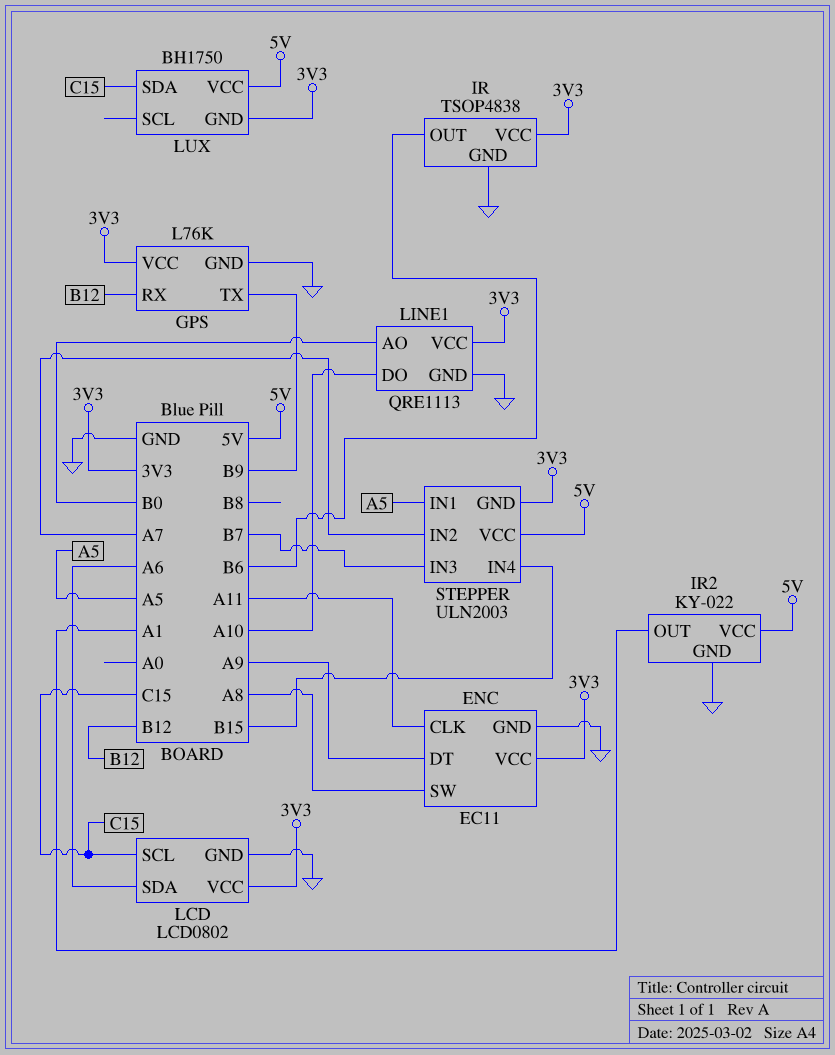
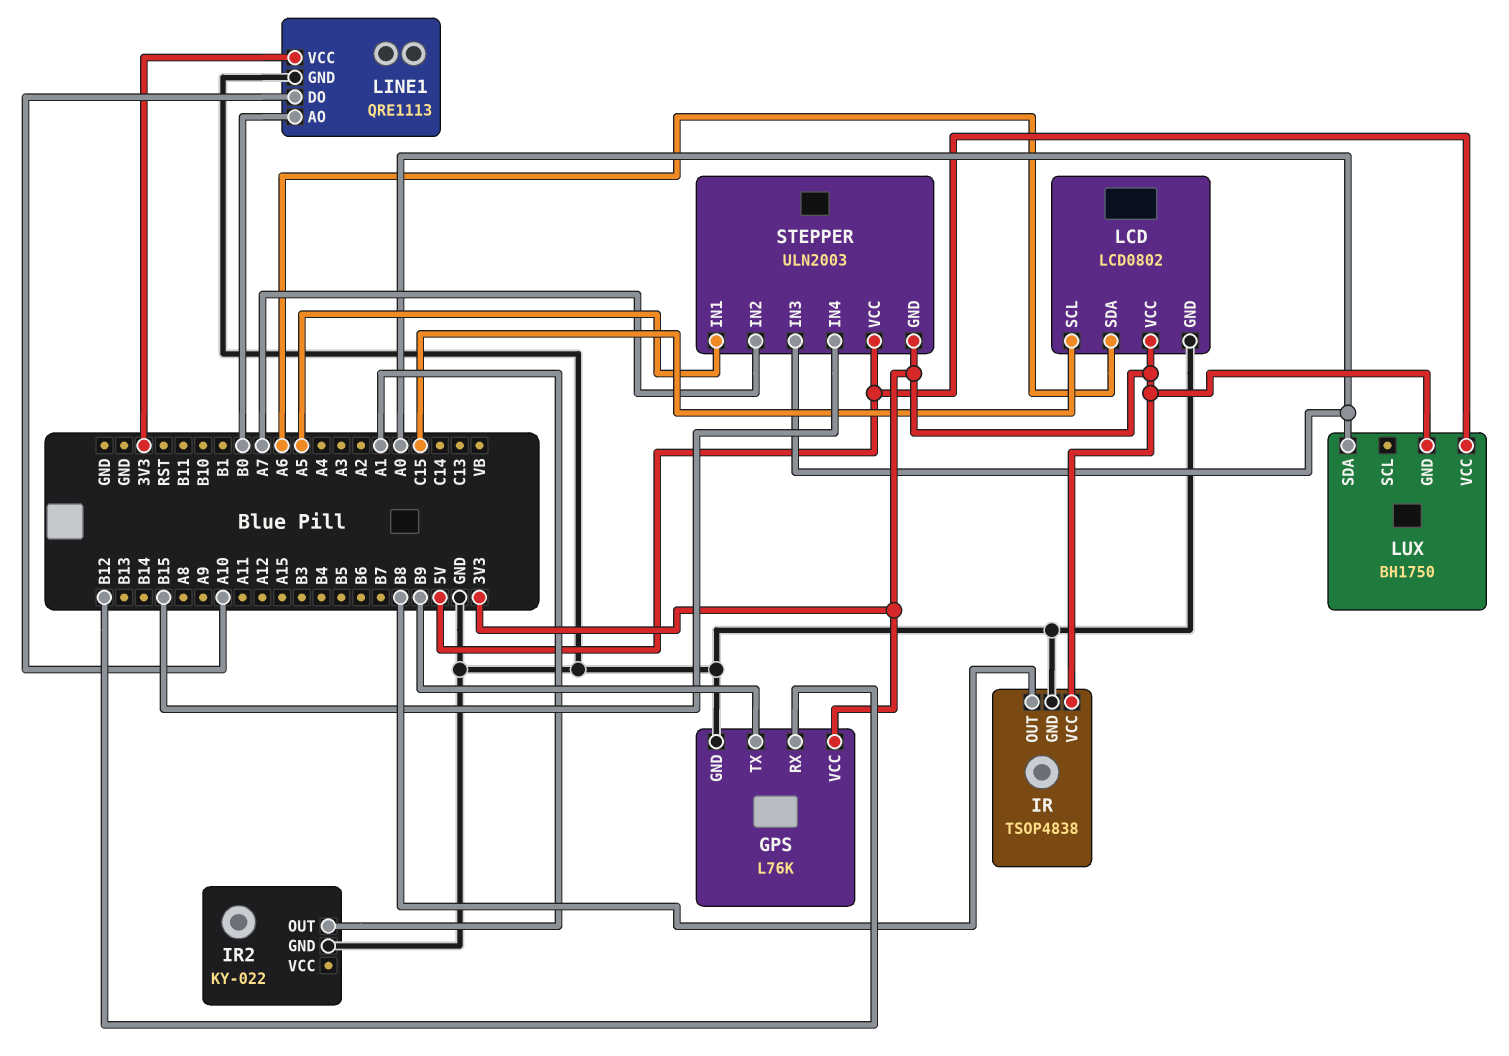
ENC: EC11 -> none
ENC pin CLK: A11 -> none
ENC pin DT: A9 -> none
ENC pin GND: GND -> none
ENC pin SW: A8 -> none
ENC pin VCC: 3V3 -> none
IR pin OUT: B6 -> B8
IR2 pin VCC: 5V -> none
LUX pin SDA: C15 -> A0
STEPPER pin IN3: B7 -> A0

